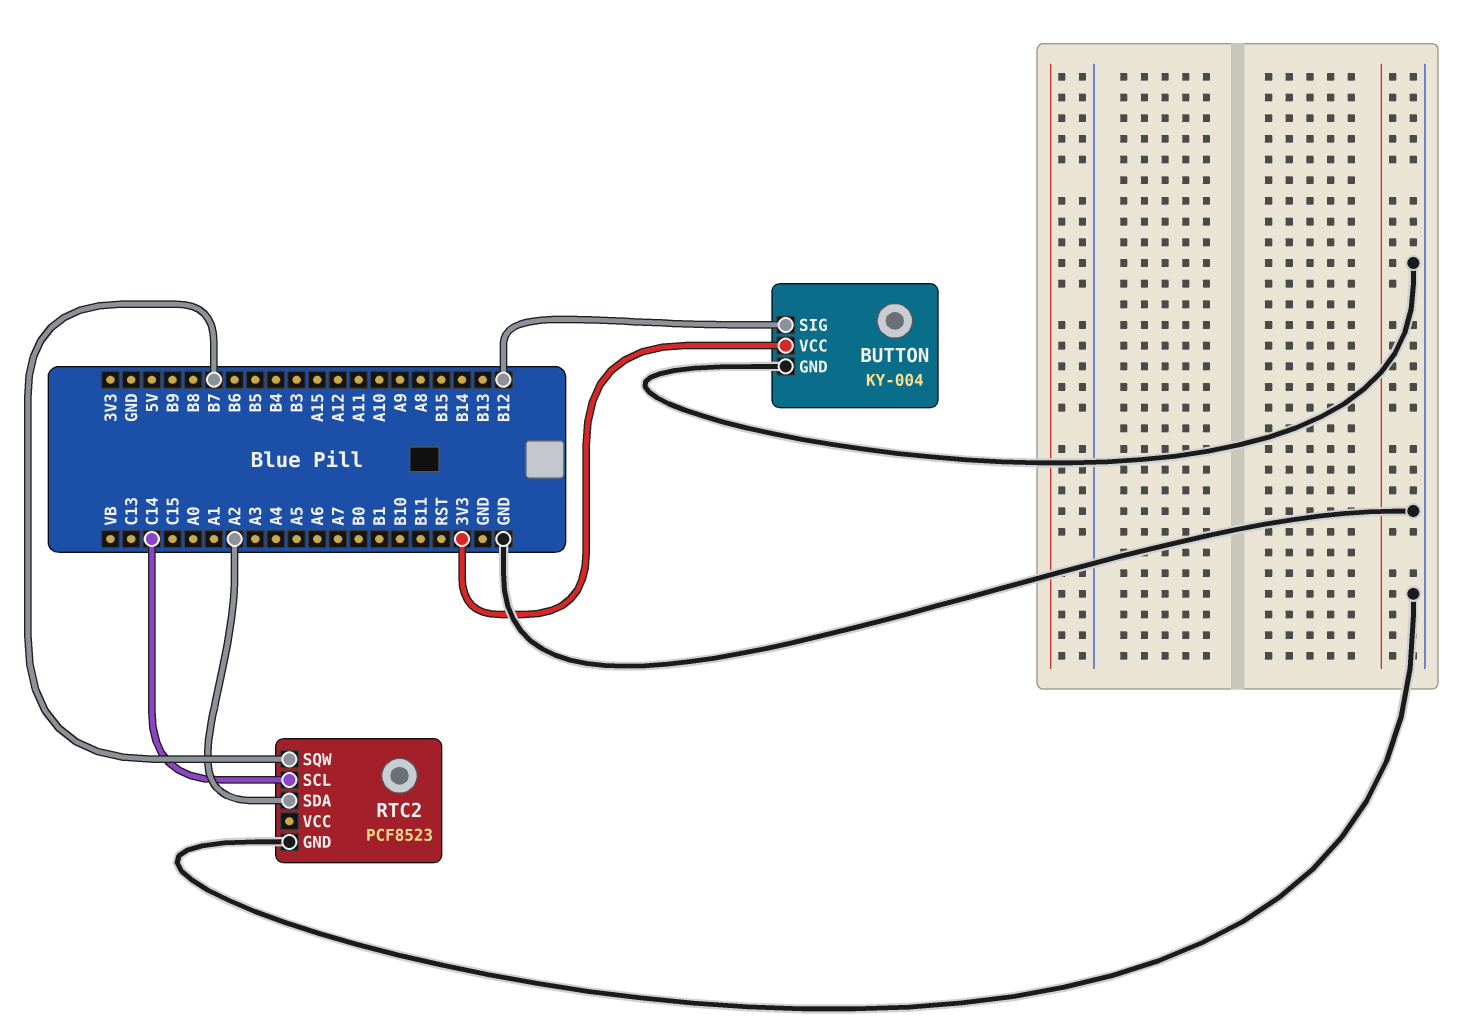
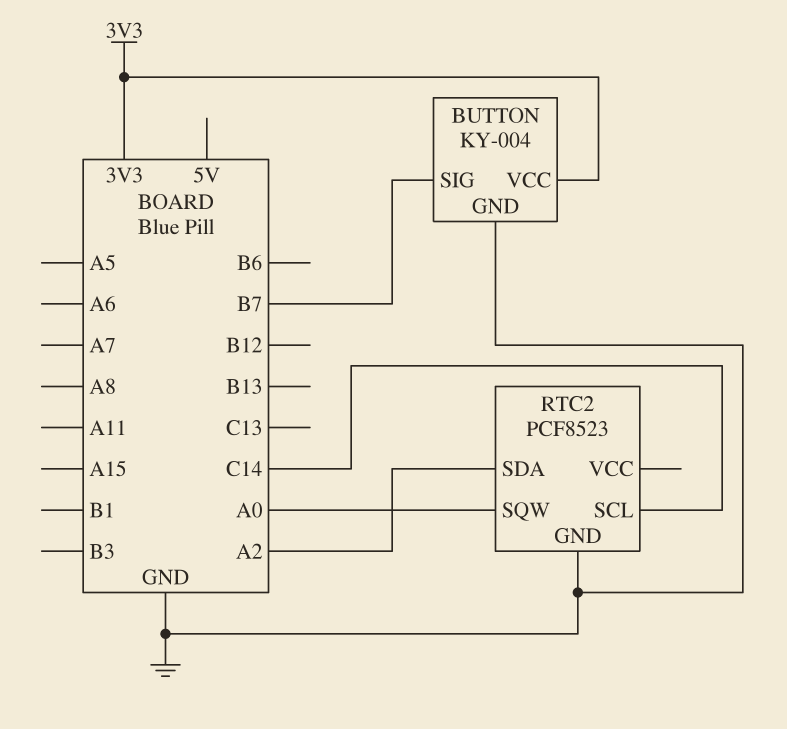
BUTTON pin SIG: B12 -> B7
RTC2 pin SQW: B7 -> A0

